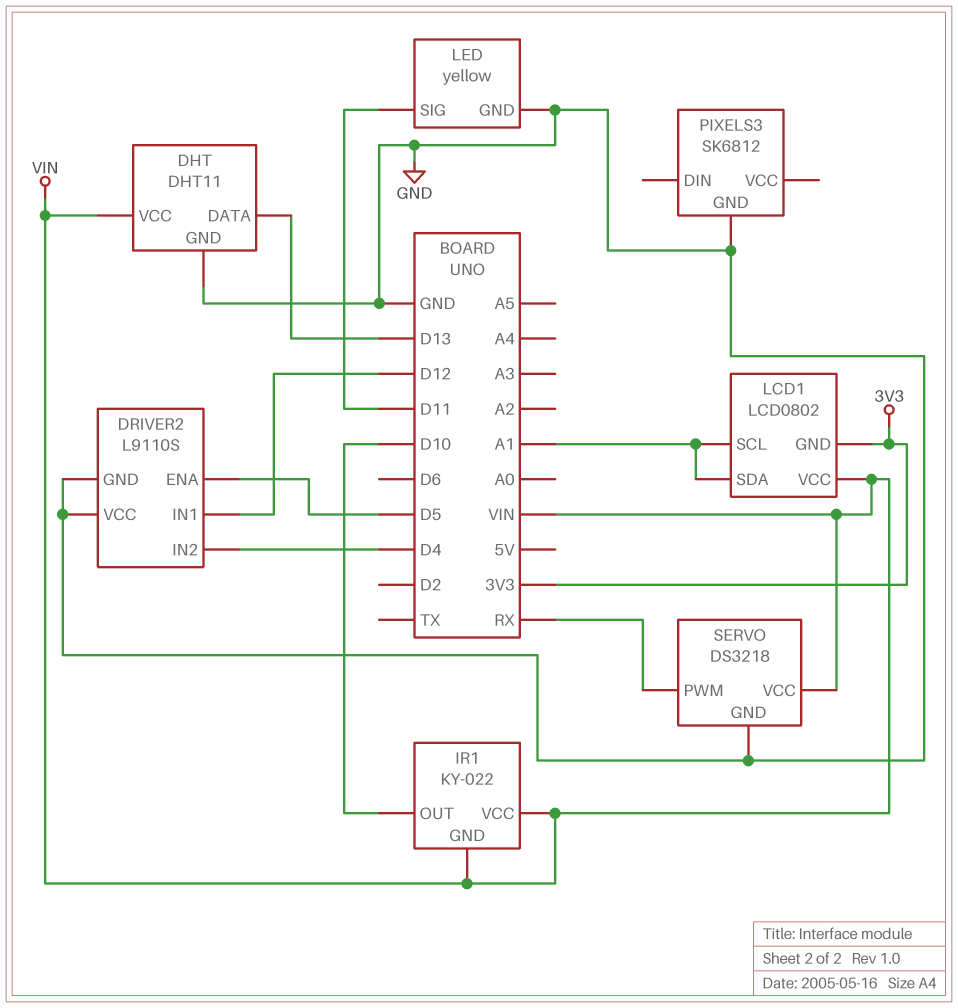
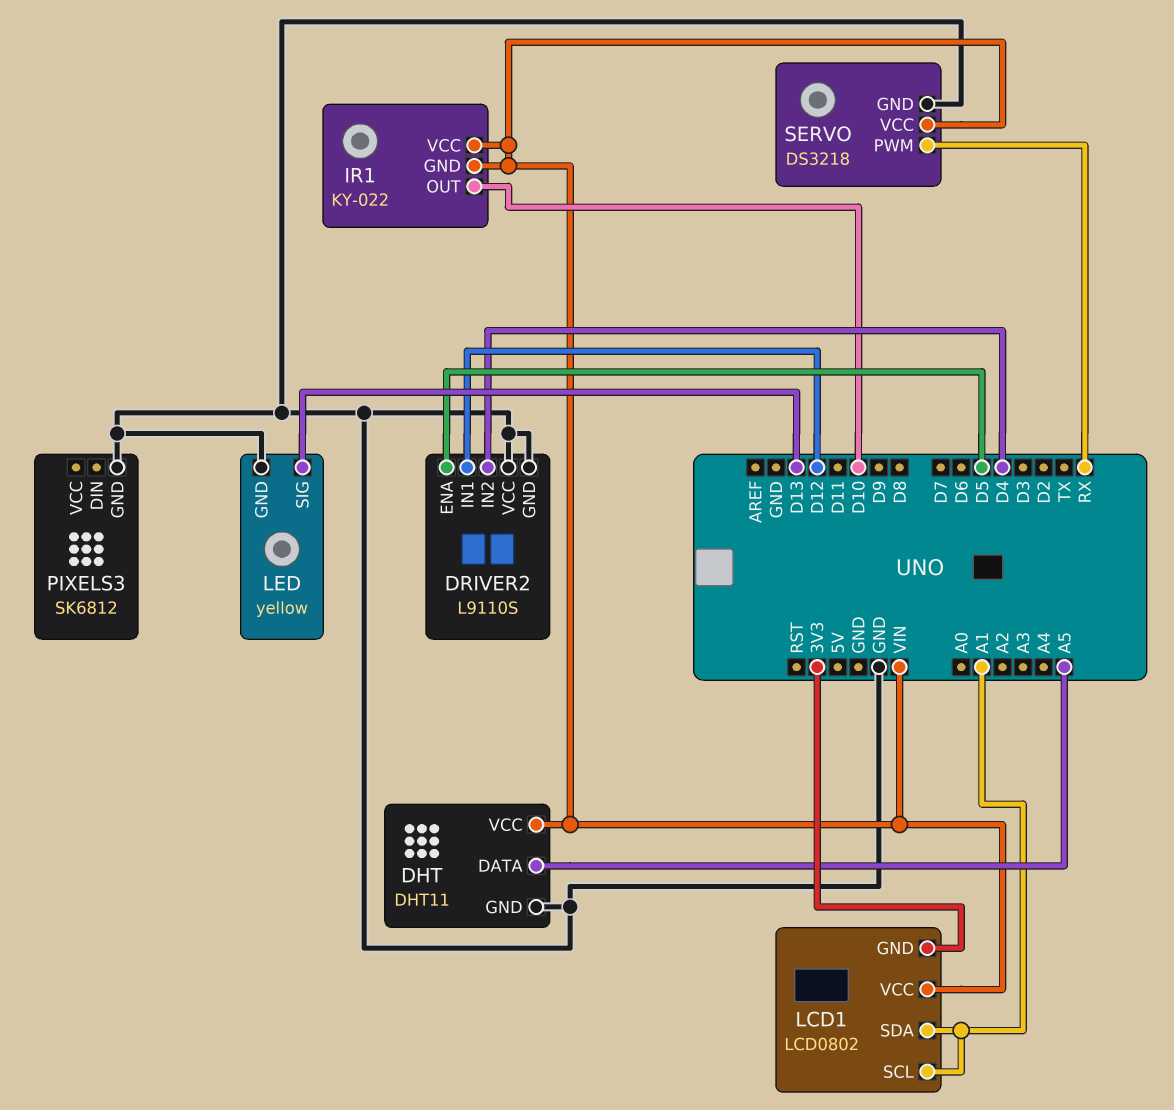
DHT pin DATA: D13 -> A5
LED pin SIG: D11 -> D13

